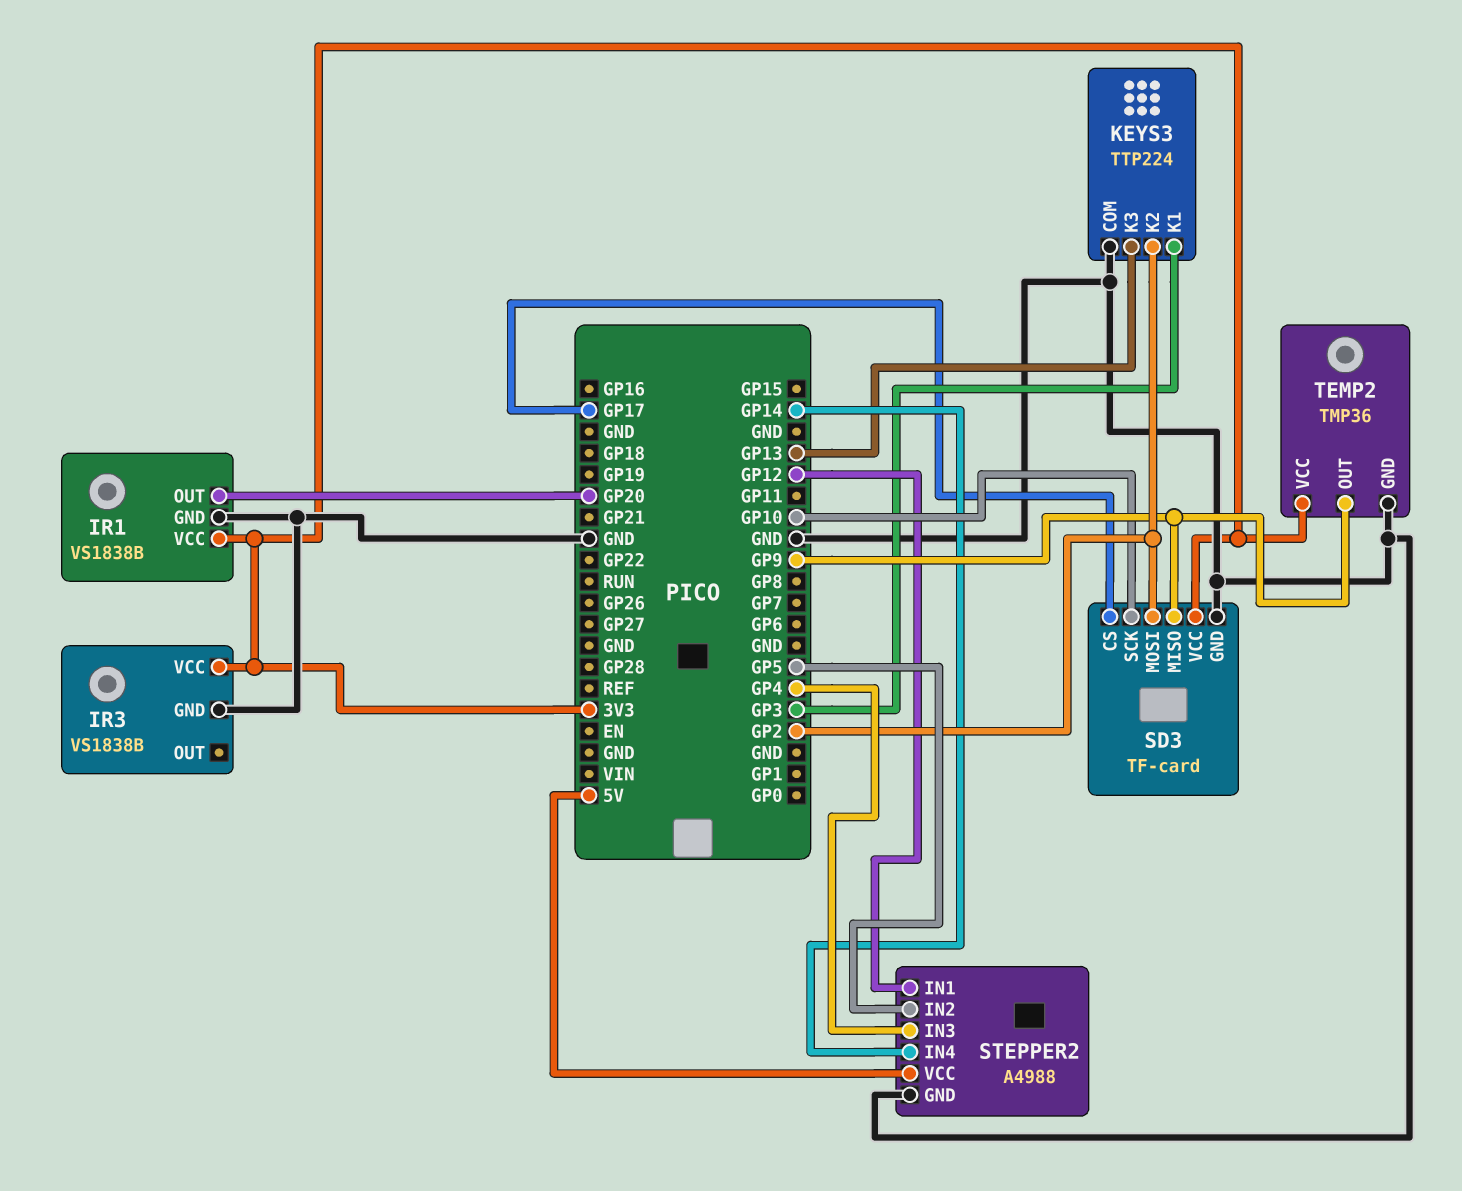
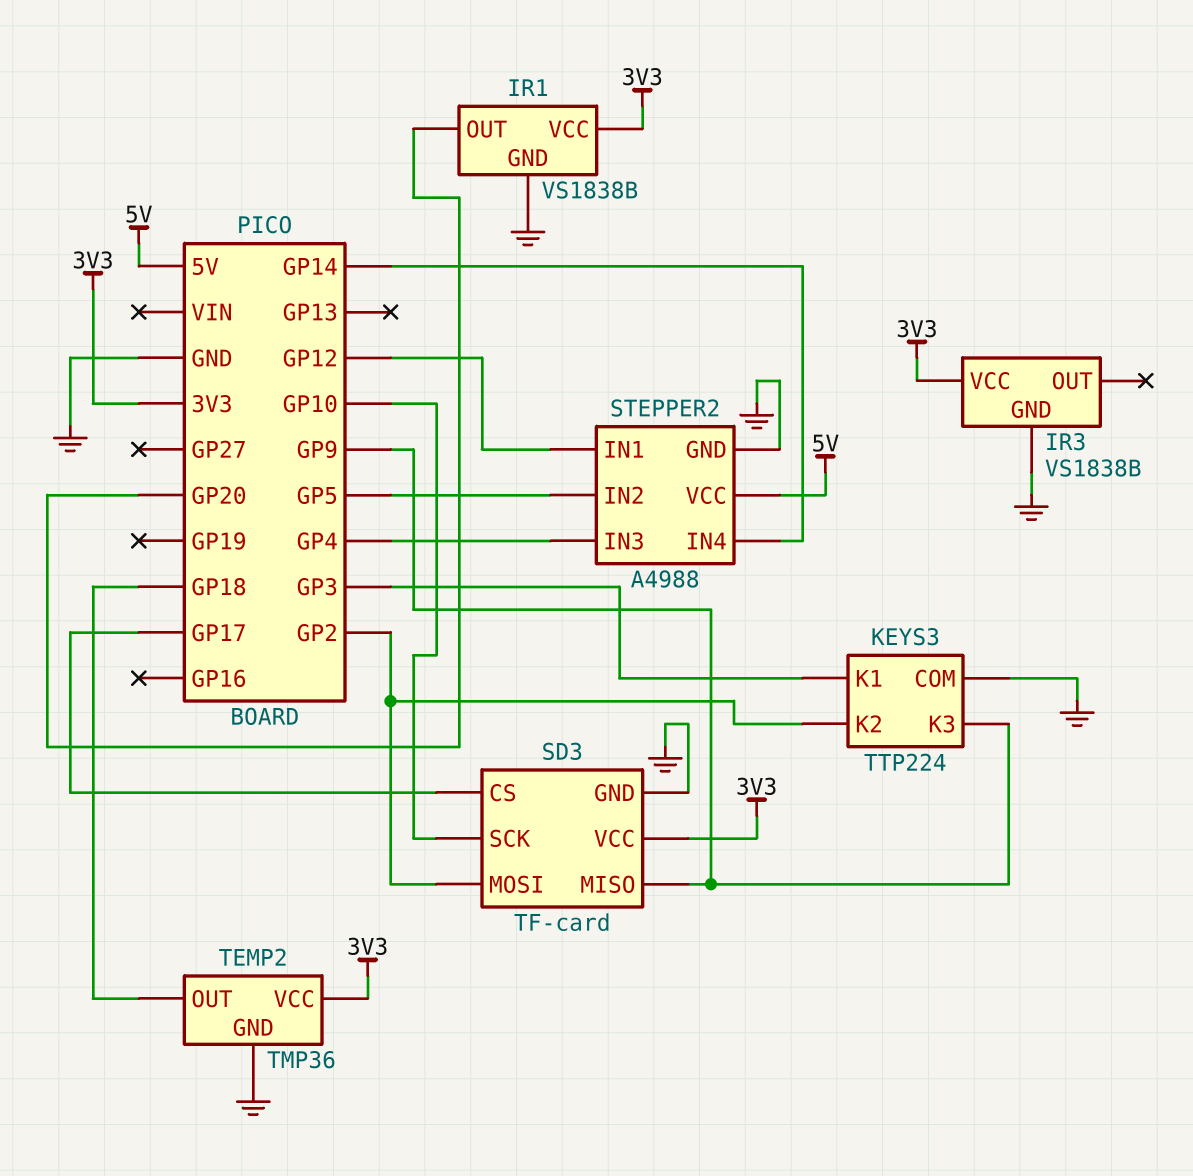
KEYS3 pin K3: GP13 -> GP9
TEMP2 pin OUT: GP9 -> GP18

